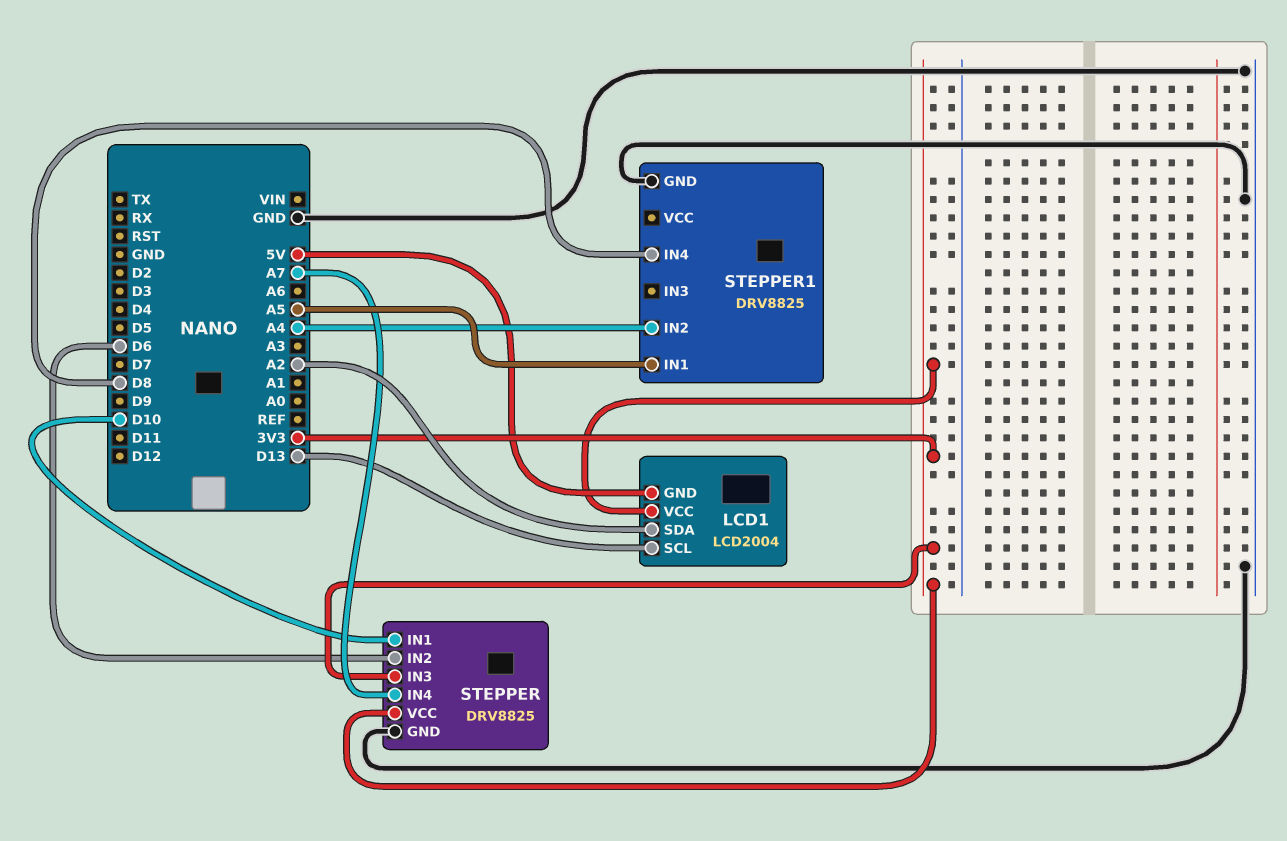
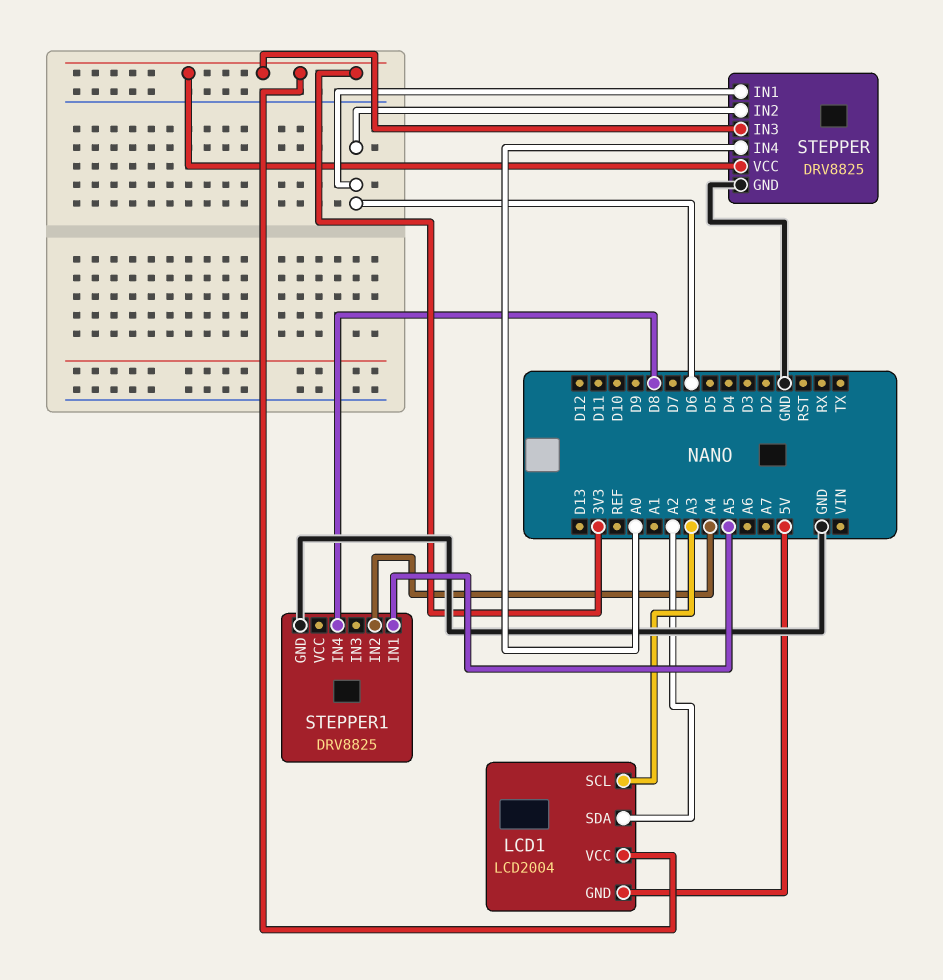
LCD1 pin SCL: D13 -> A3
STEPPER pin IN1: D10 -> D6
STEPPER pin IN4: A7 -> A0

